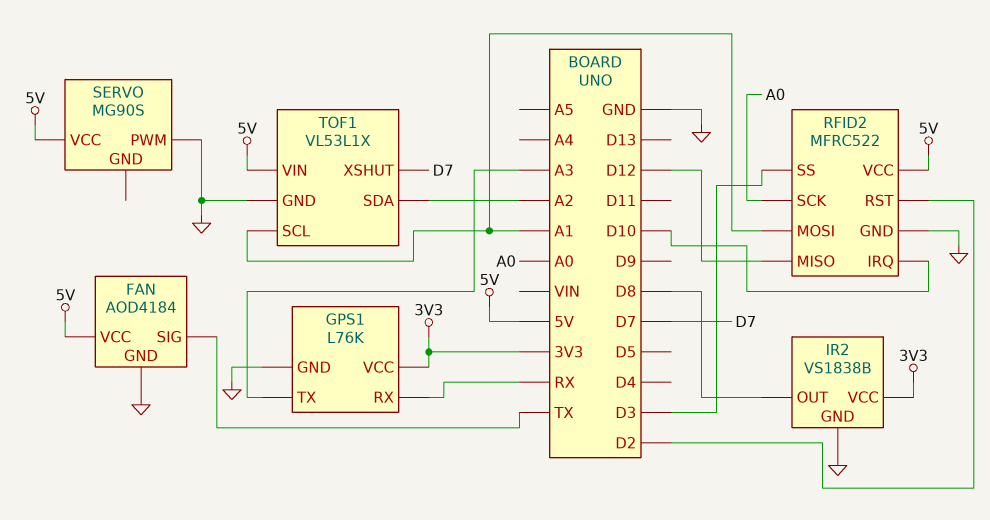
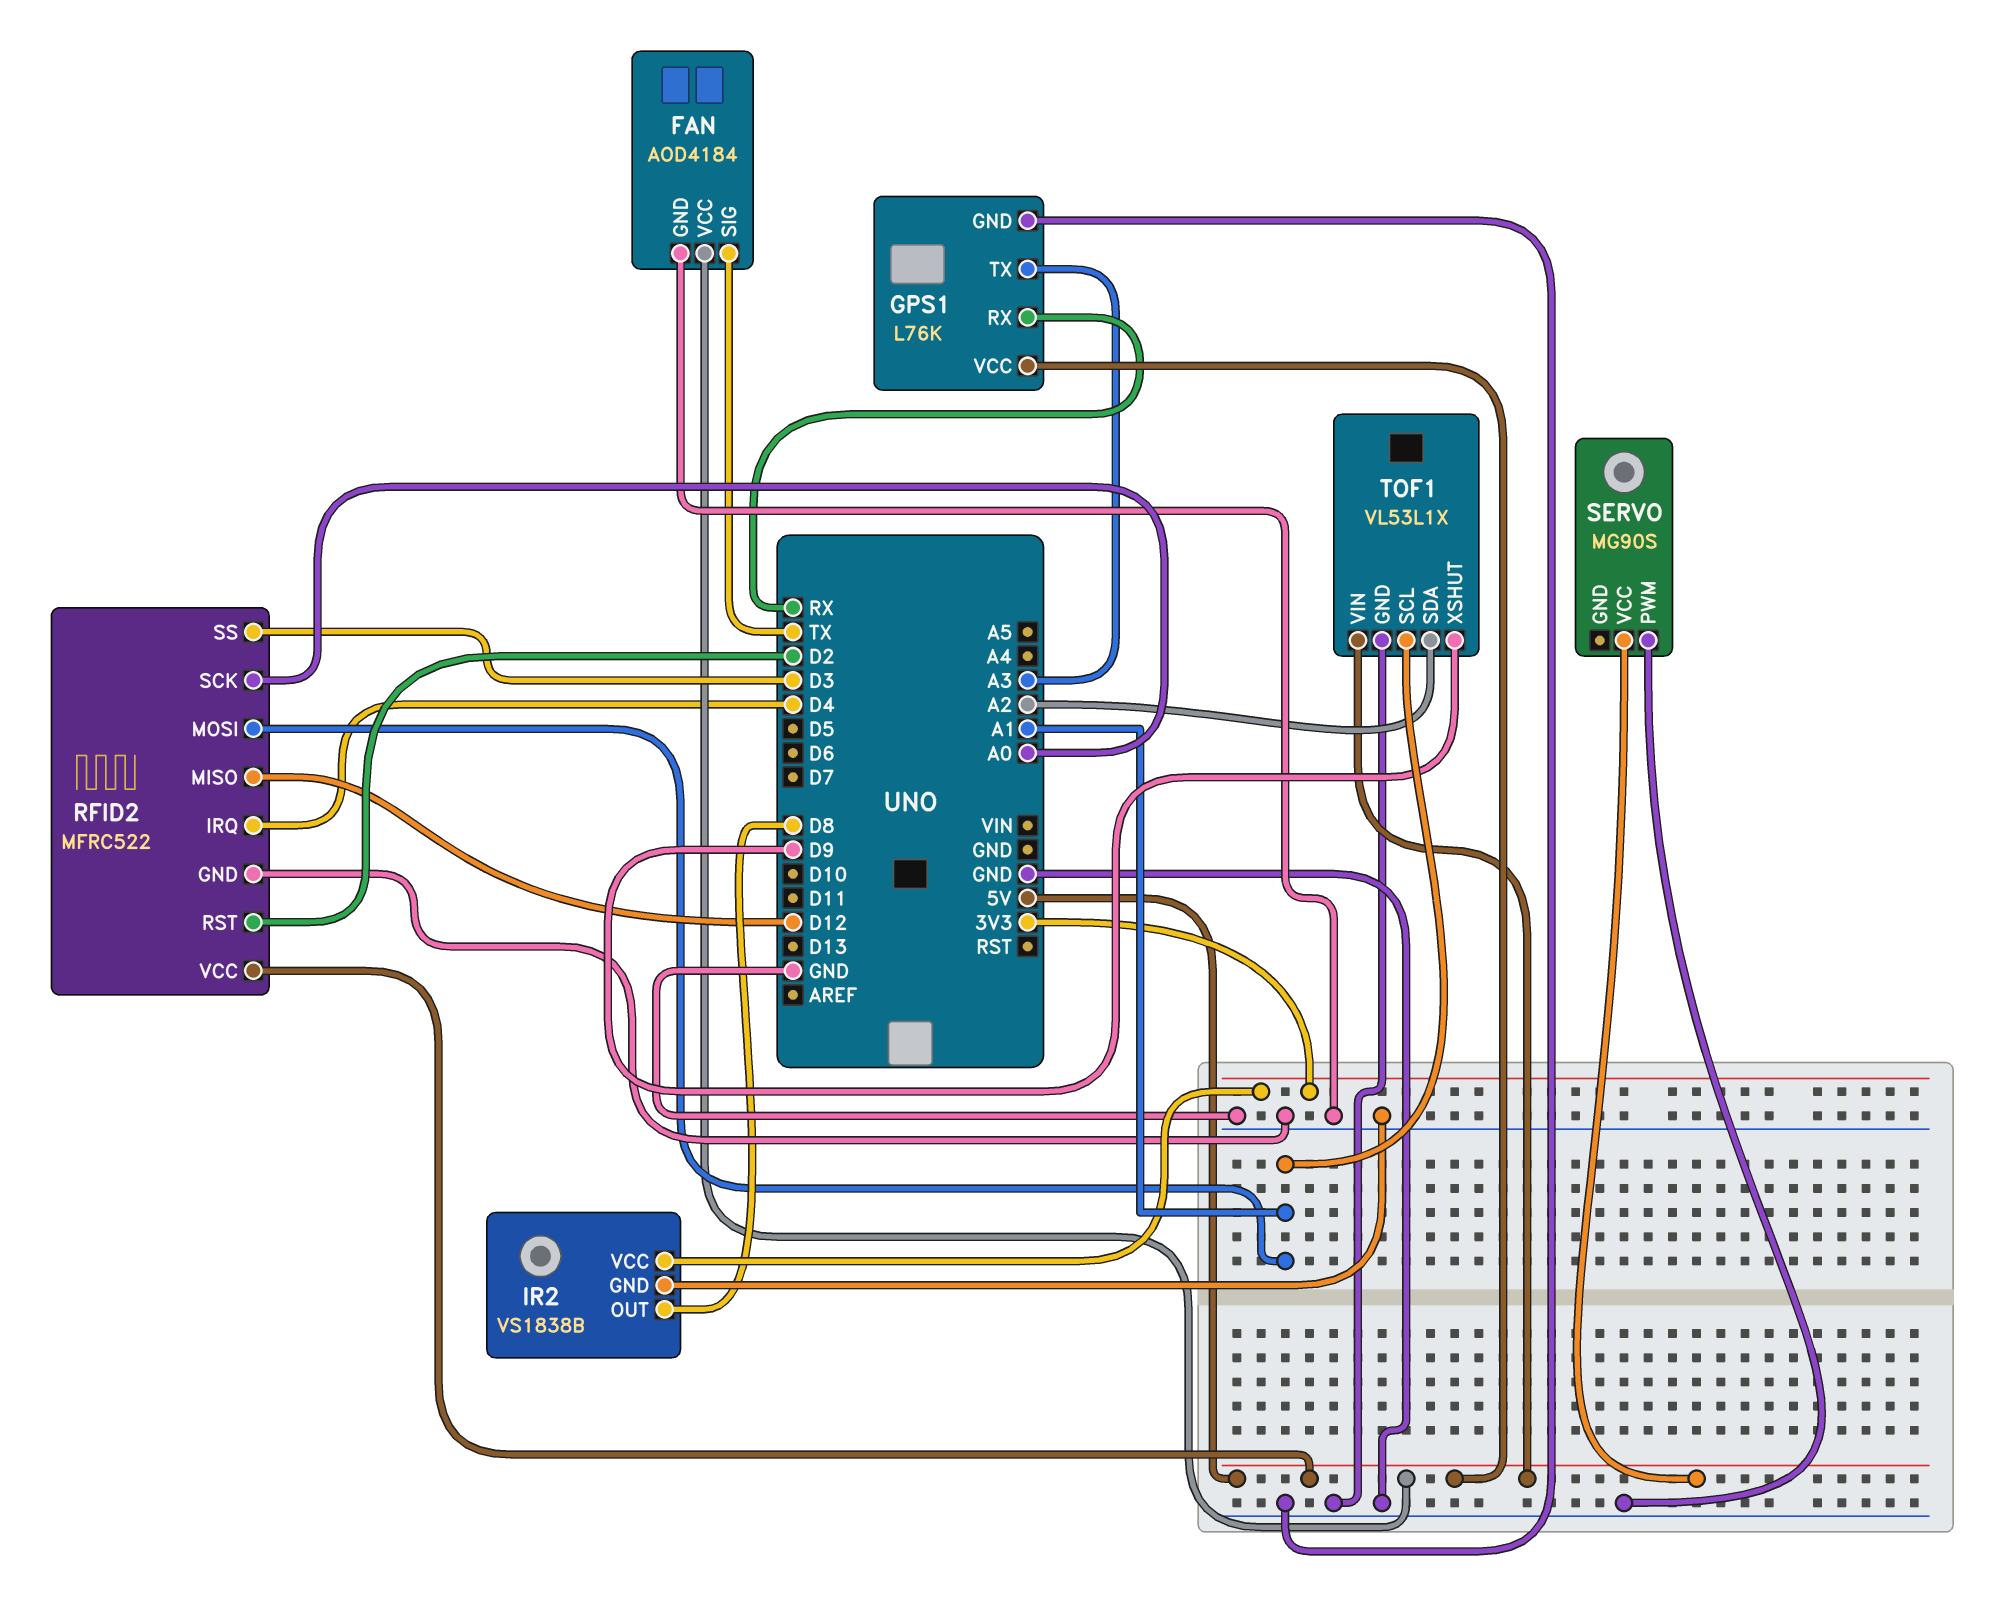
GPS1 pin VCC: 3V3 -> 5V
RFID2 pin IRQ: D10 -> D4
TOF1 pin XSHUT: D7 -> D9

